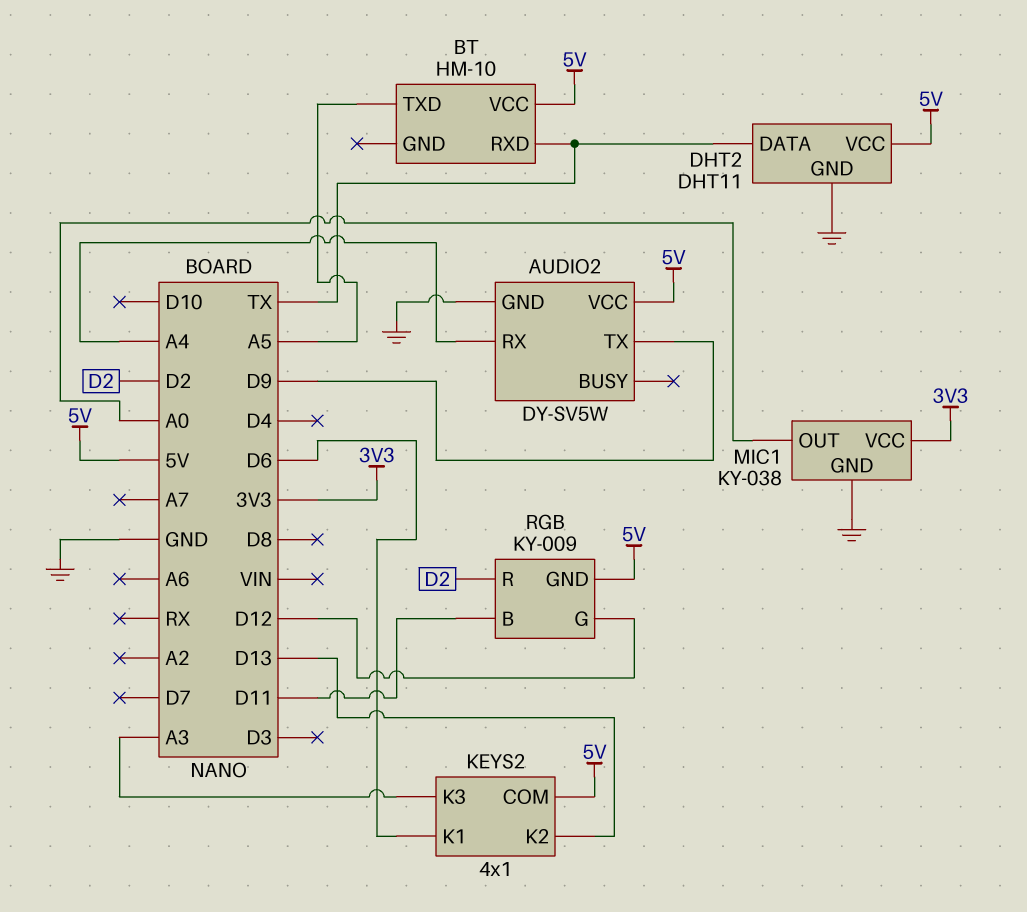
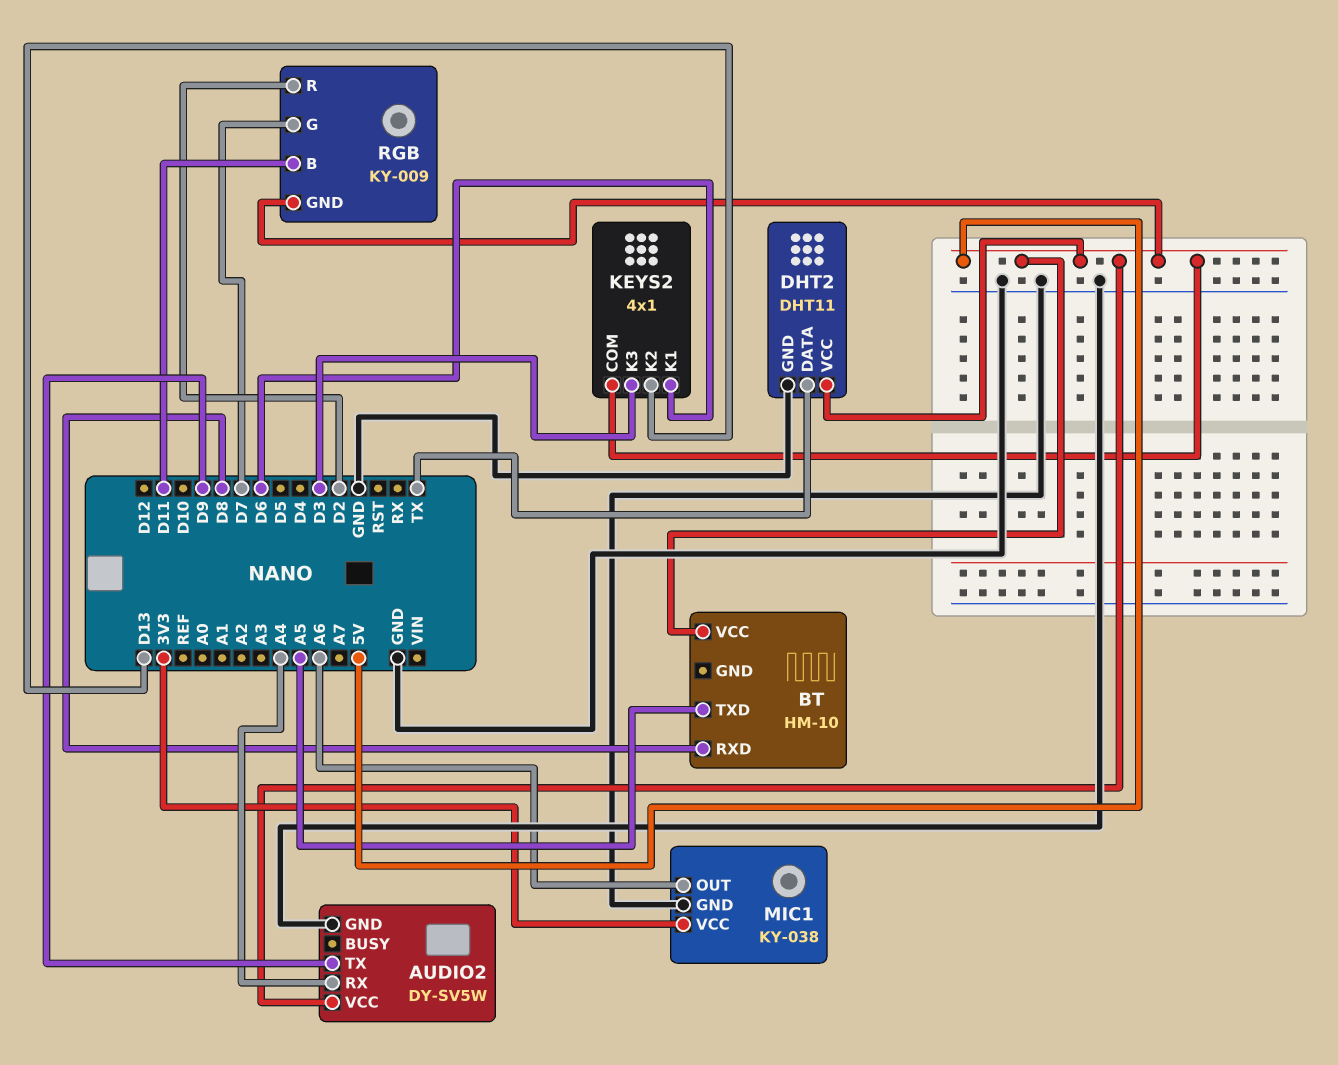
BT pin RXD: TX -> D8
KEYS2 pin K3: A3 -> D3
MIC1 pin OUT: A0 -> A6
RGB pin G: D12 -> D7

